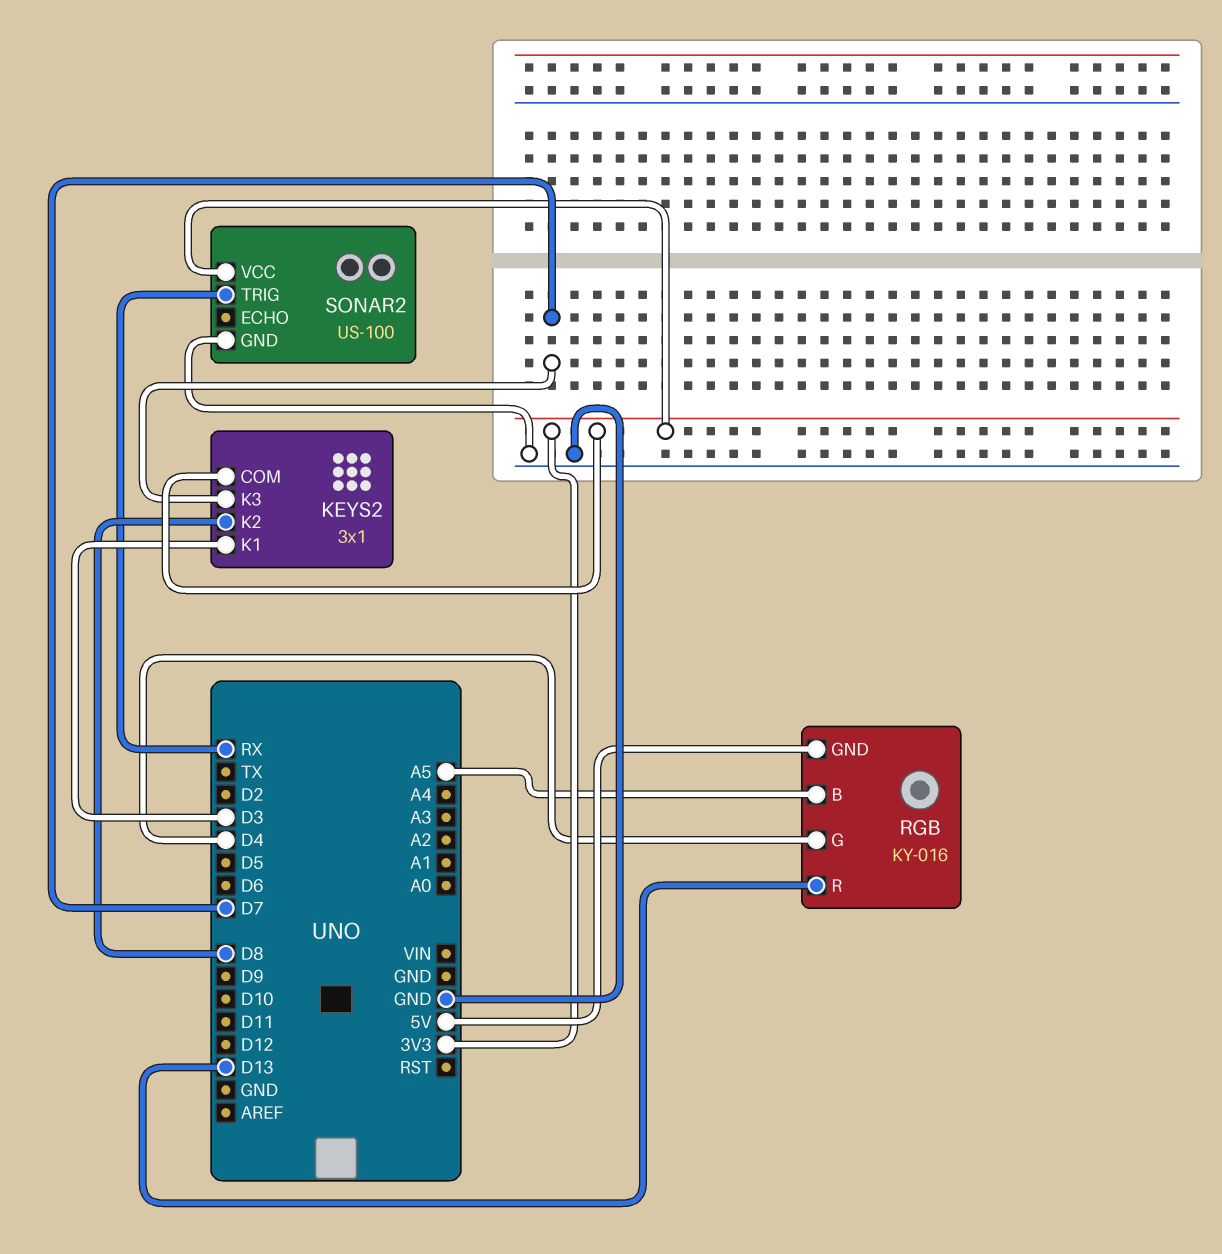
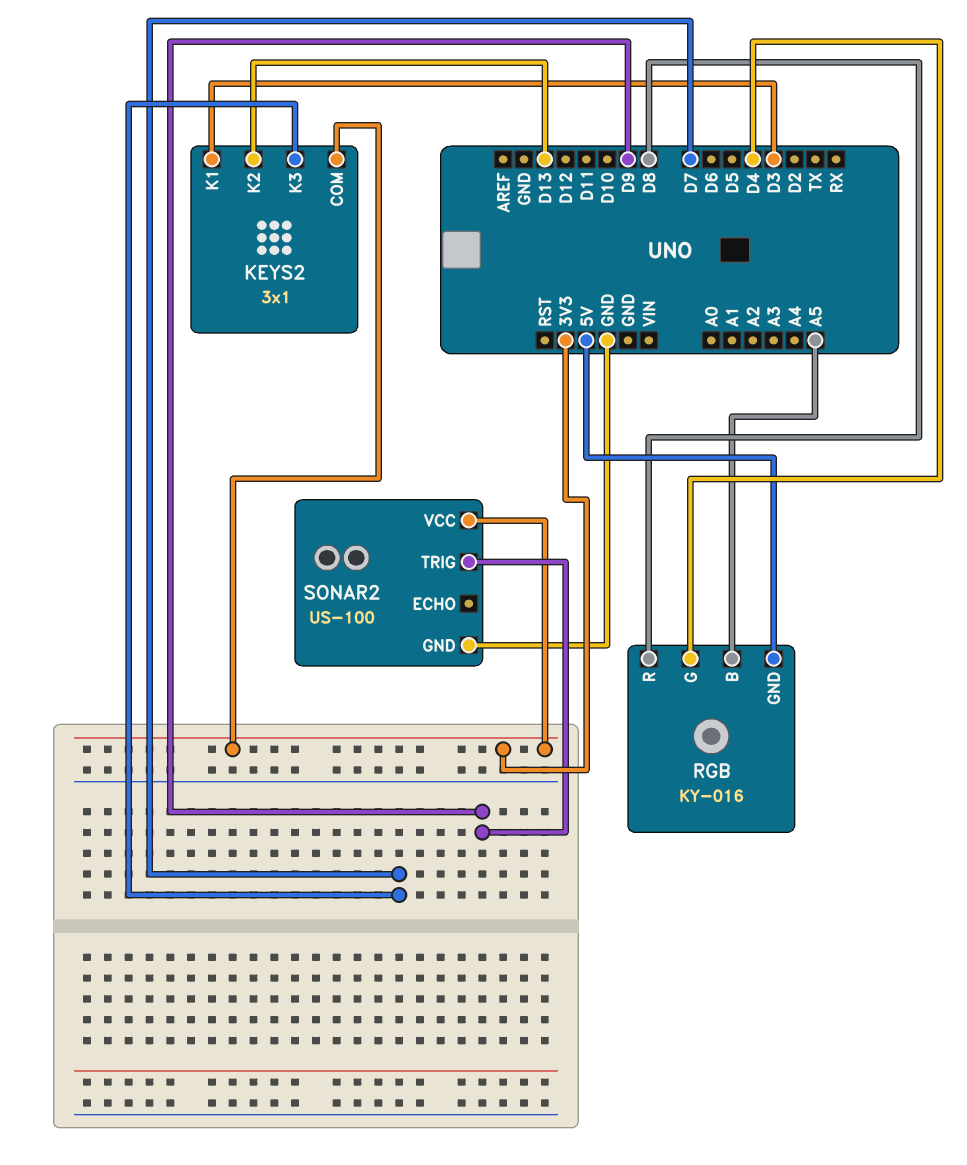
KEYS2 pin K2: D8 -> D13
RGB pin R: D13 -> D8
SONAR2 pin TRIG: RX -> D9

